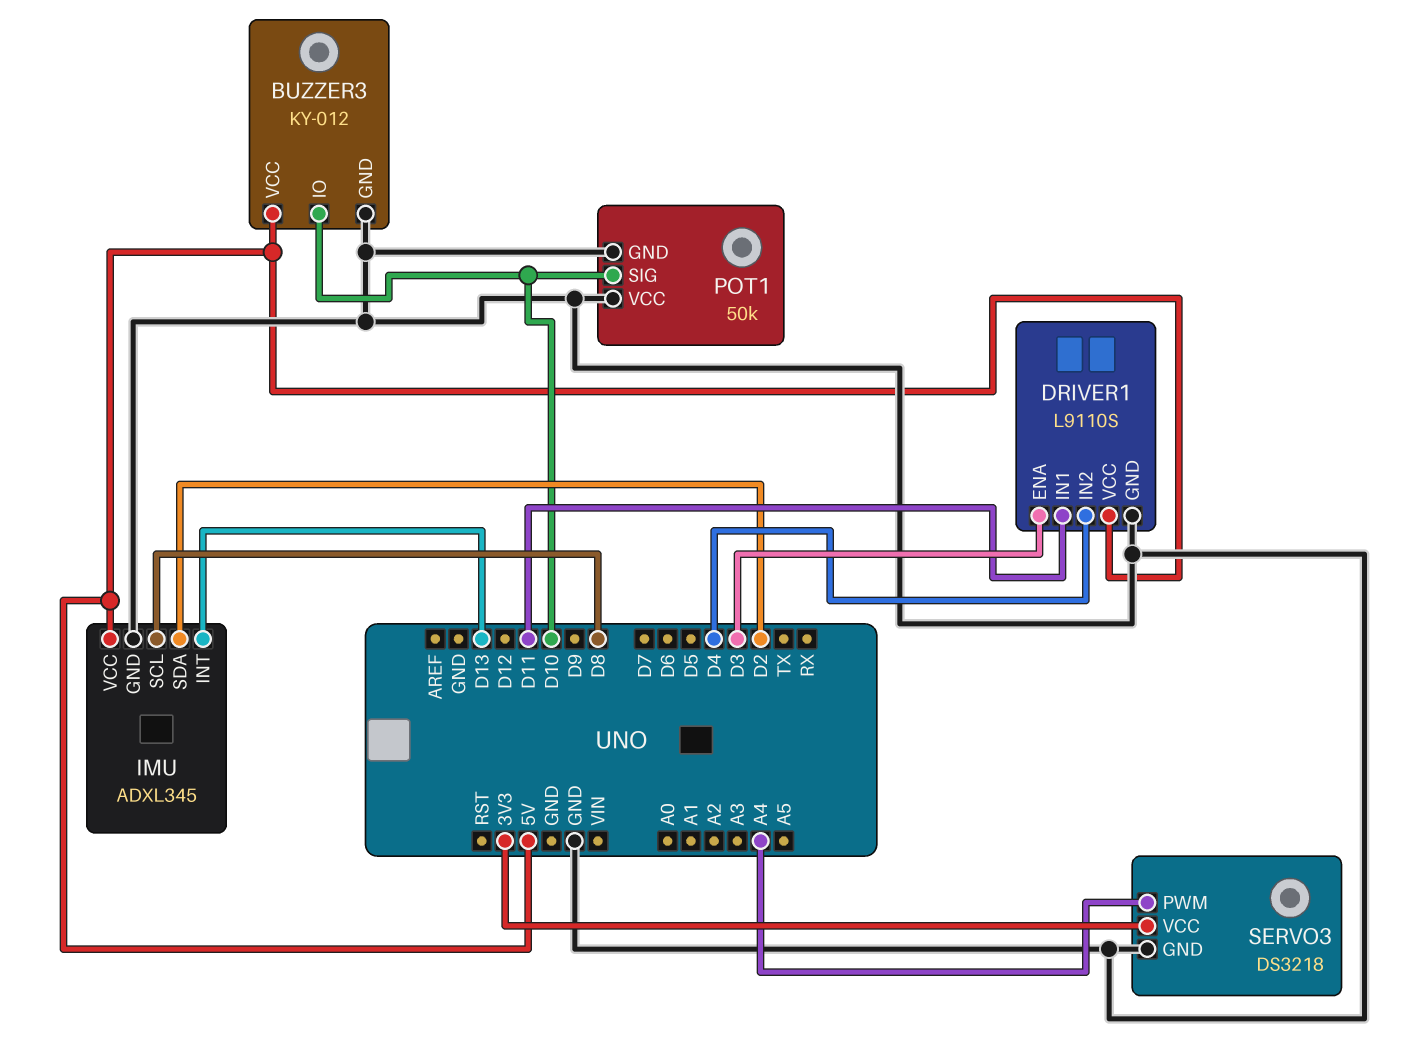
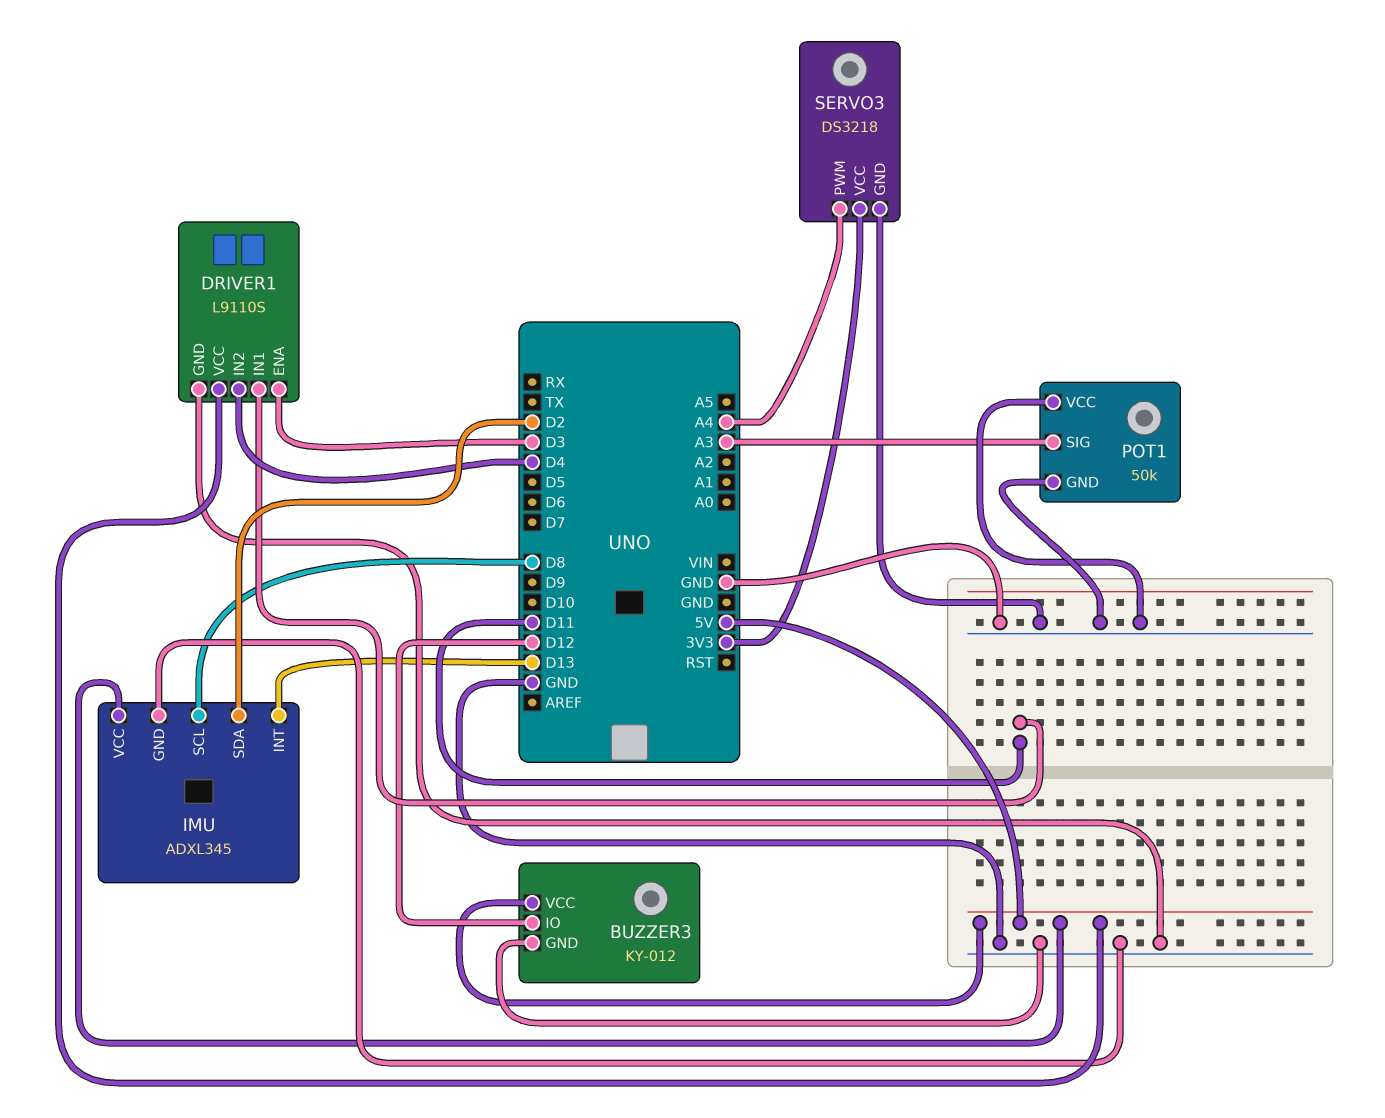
BUZZER3 pin IO: D10 -> D12
POT1 pin SIG: D10 -> A3

